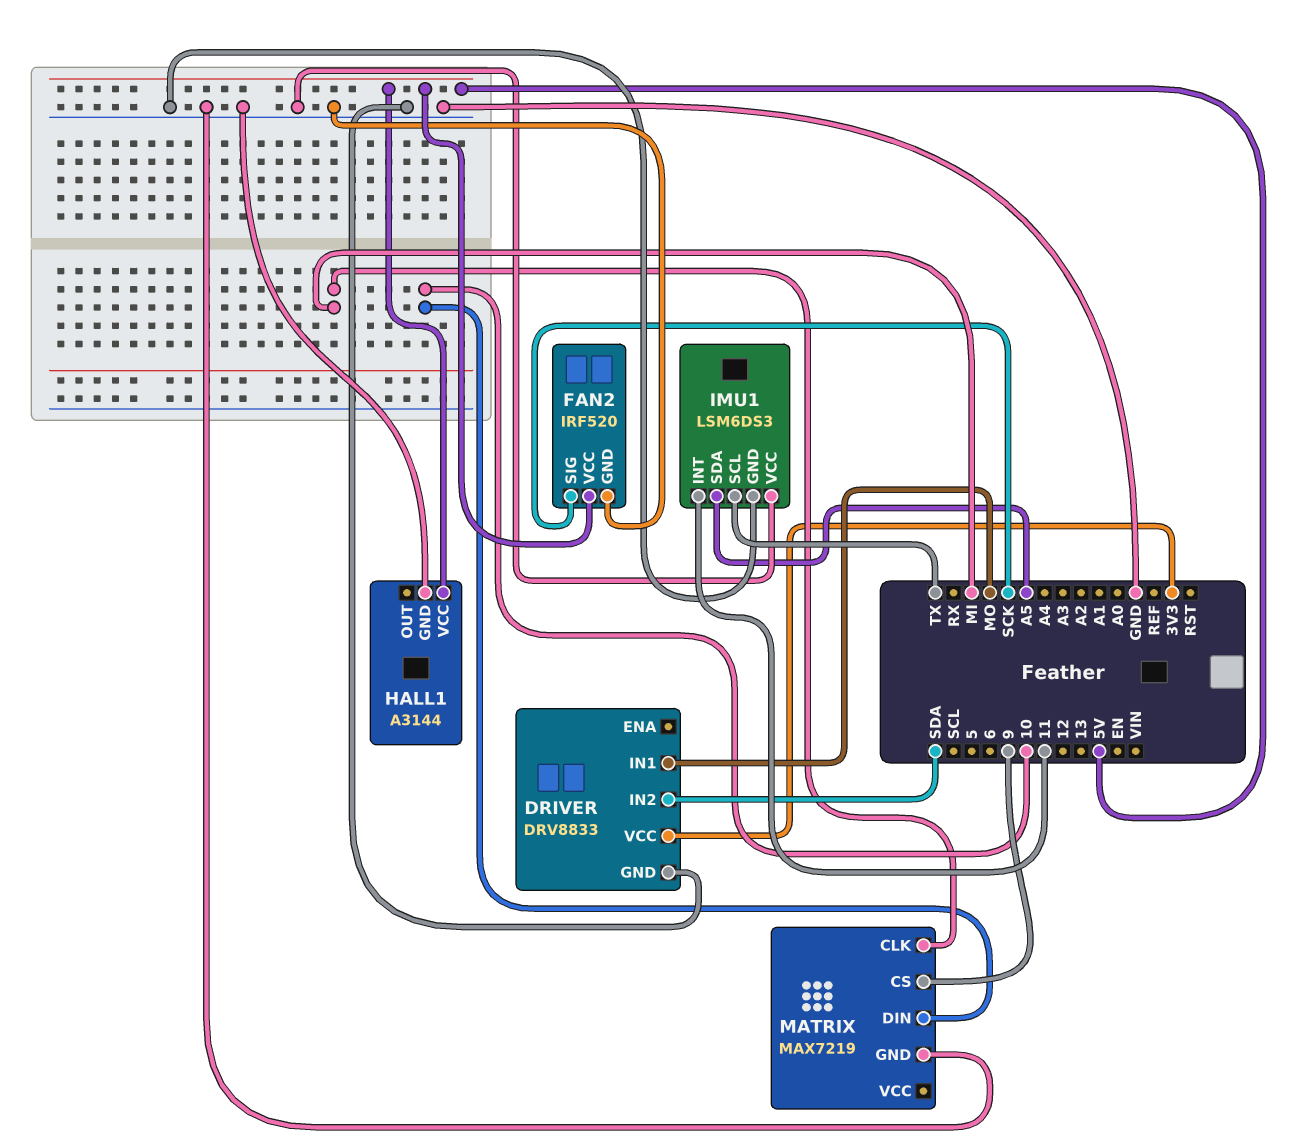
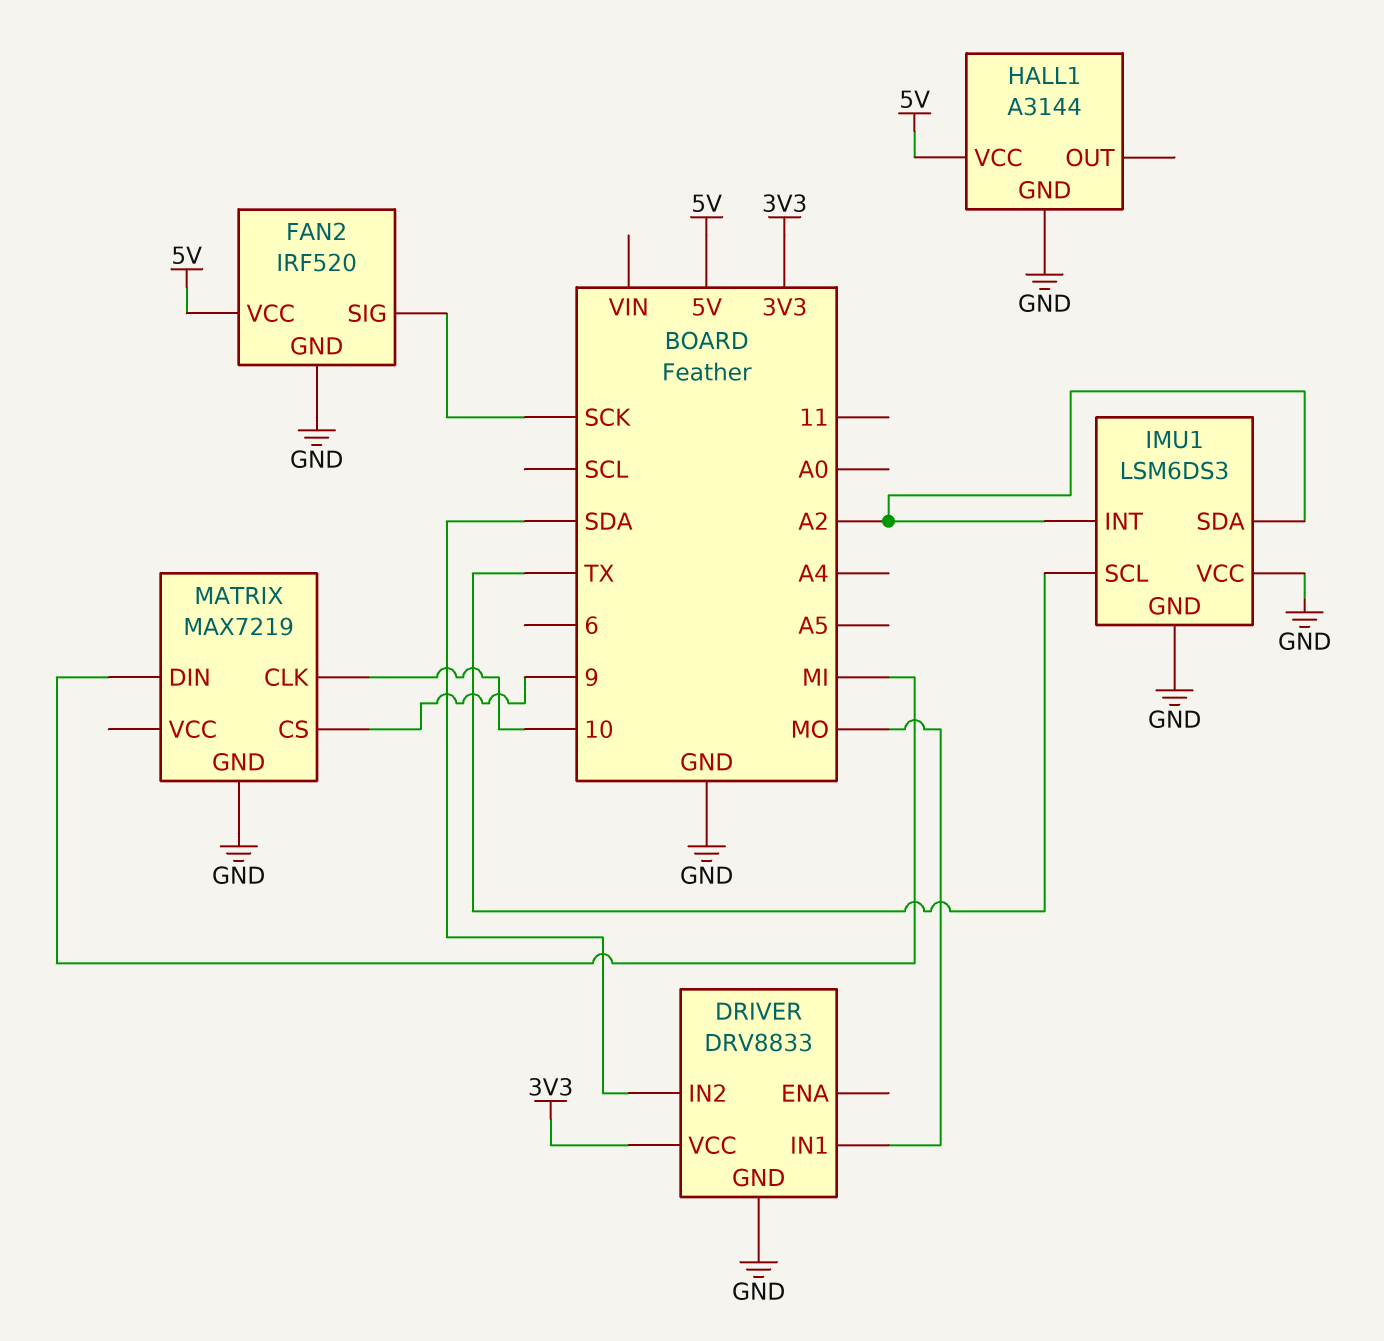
IMU1 pin INT: 11 -> A2
IMU1 pin SDA: A5 -> A2
MATRIX pin CLK: MI -> 10
MATRIX pin DIN: 10 -> MI

